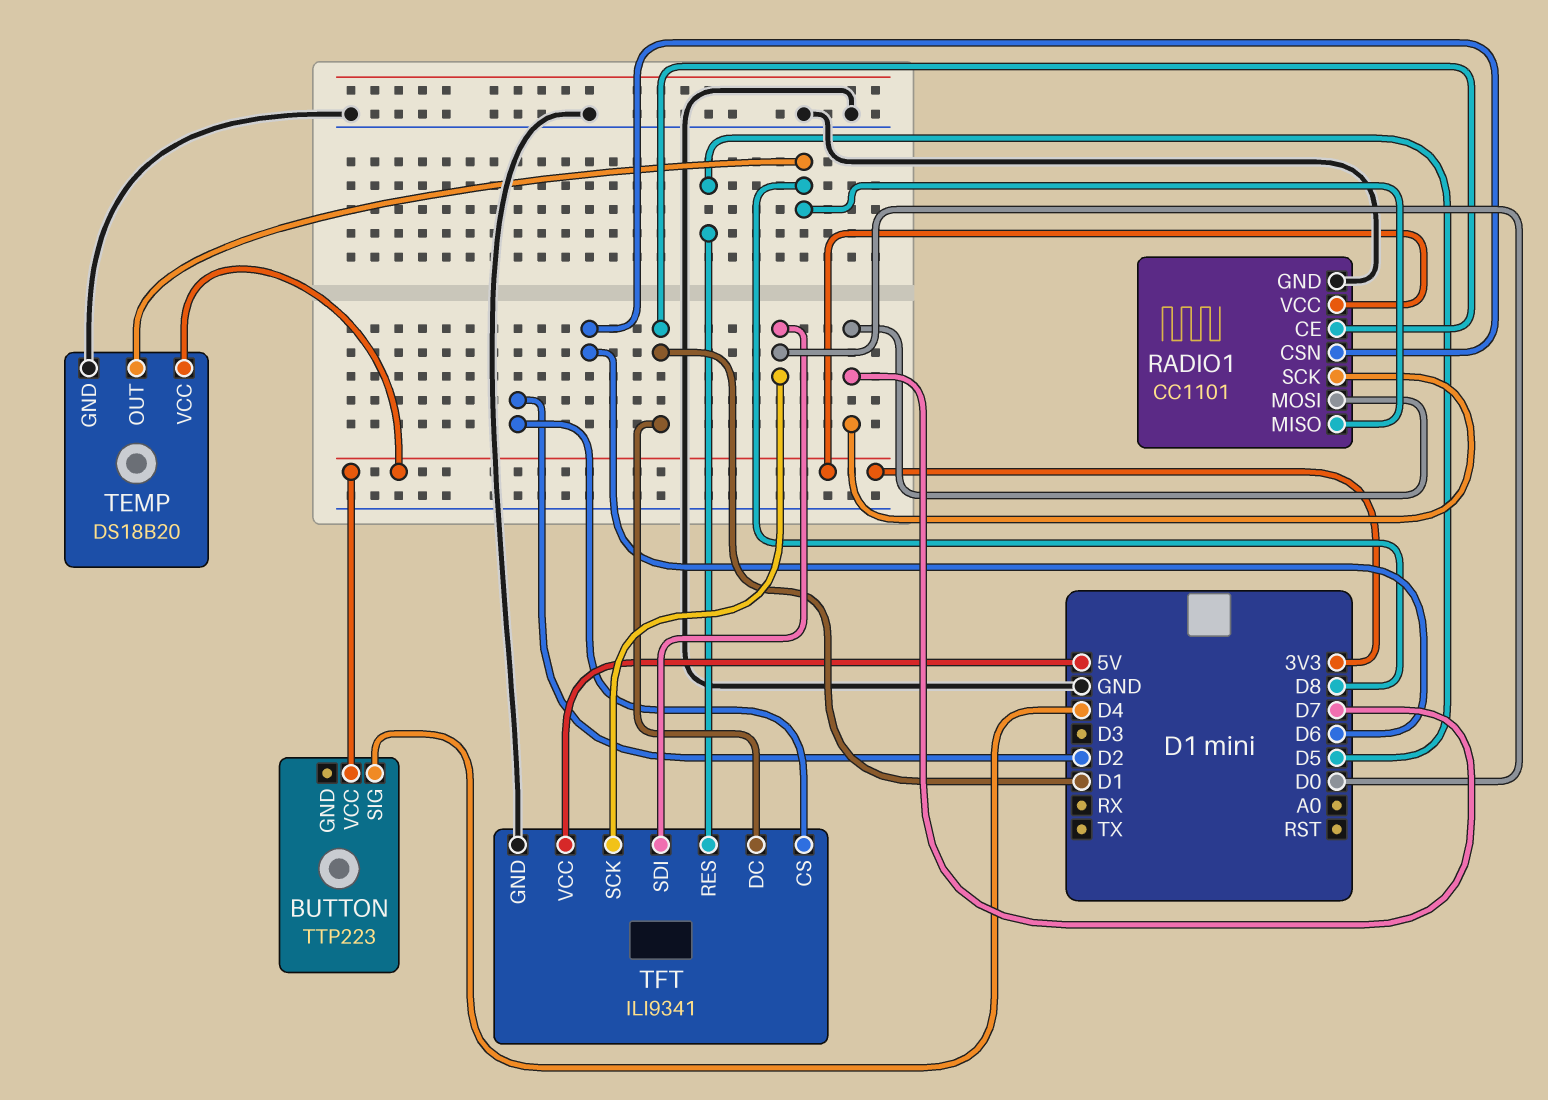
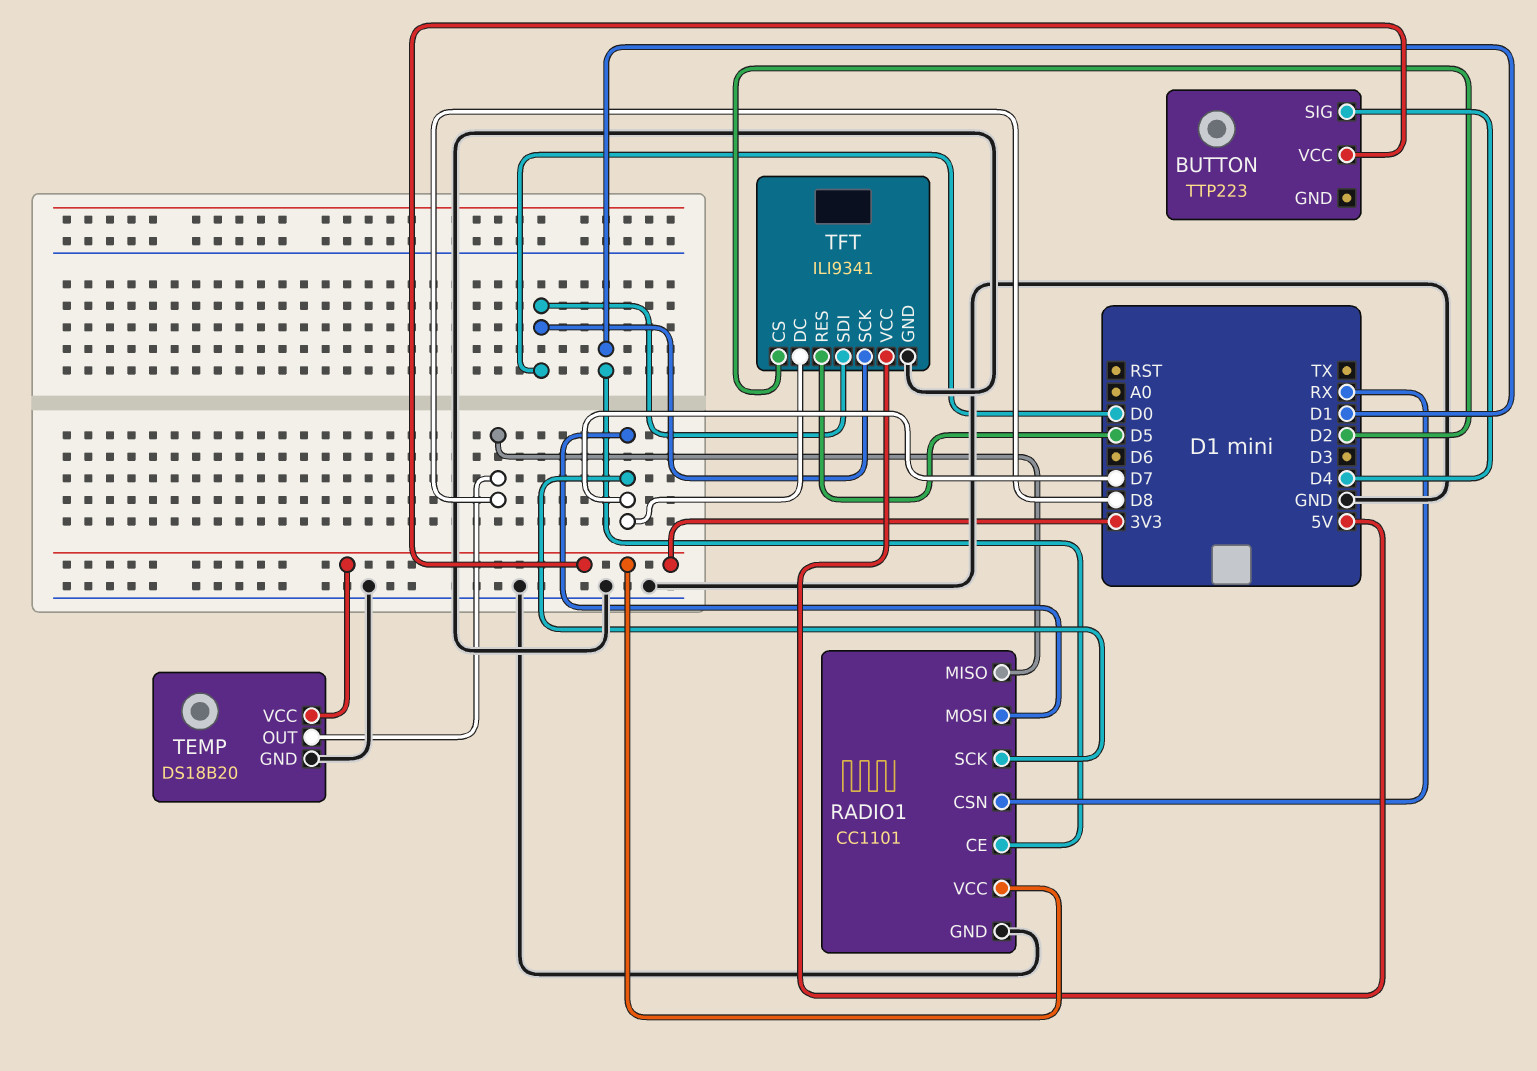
RADIO1 pin CSN: D6 -> RX
TFT pin DC: D1 -> D7

